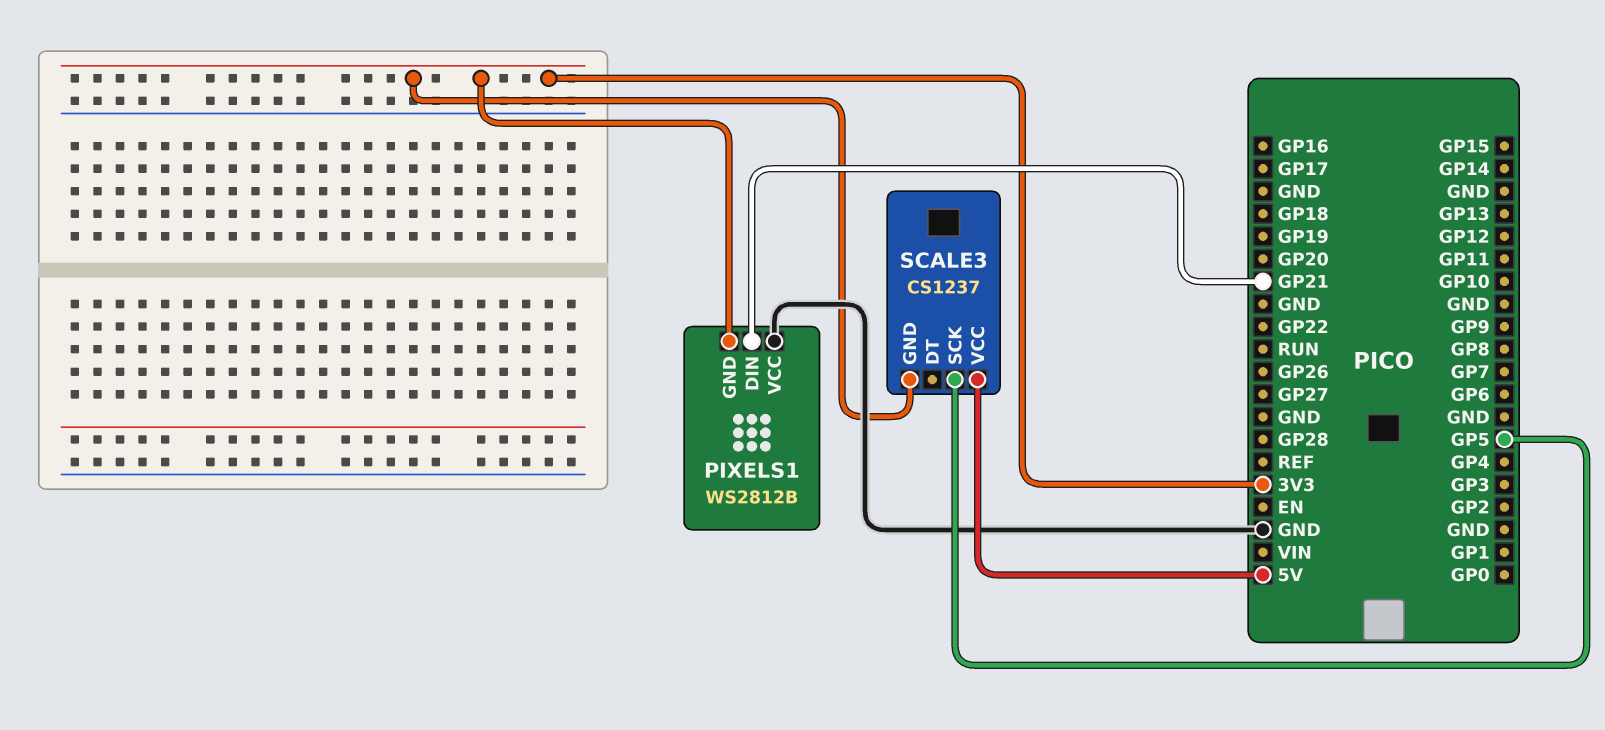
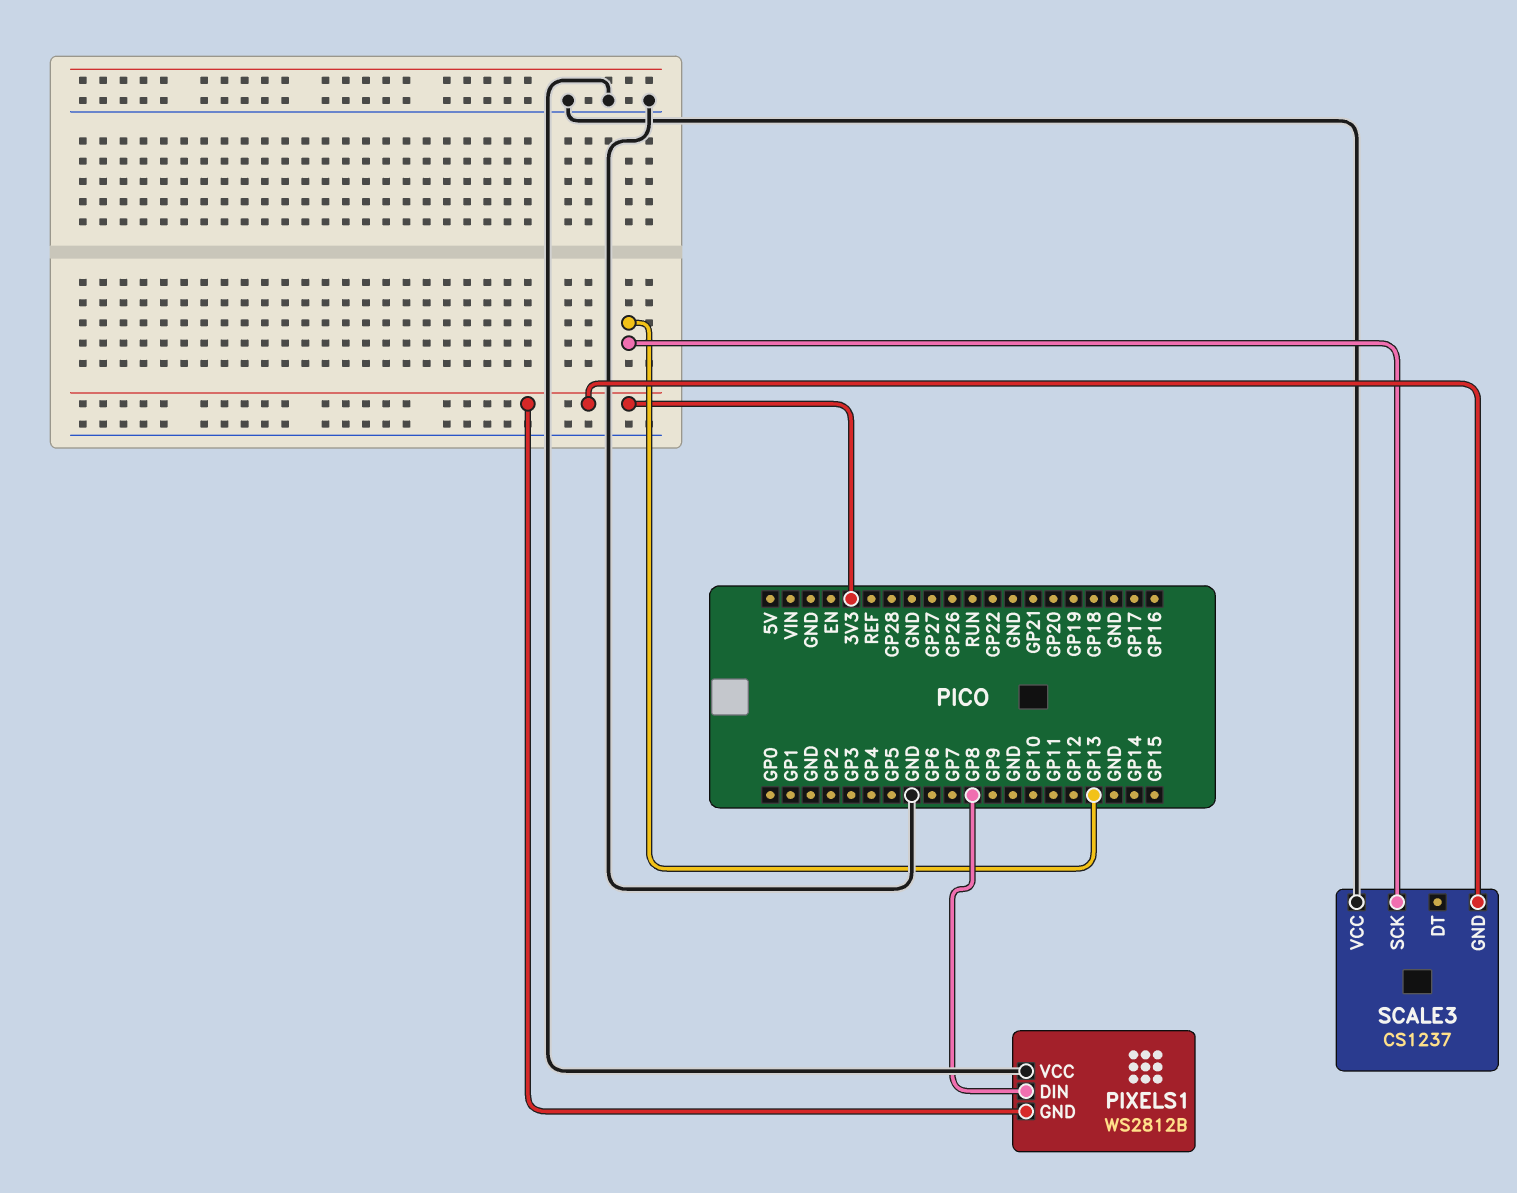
PIXELS1 pin DIN: GP21 -> GP8
SCALE3 pin SCK: GP5 -> GP13
SCALE3 pin VCC: 5V -> GND

